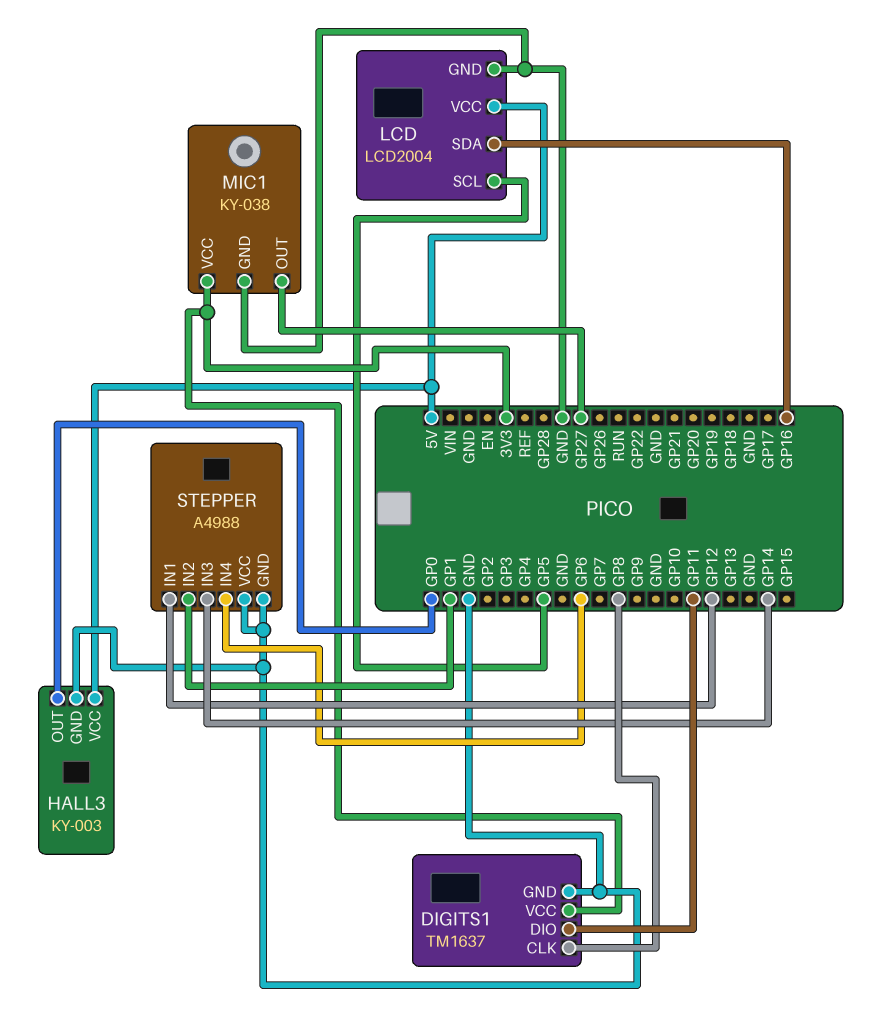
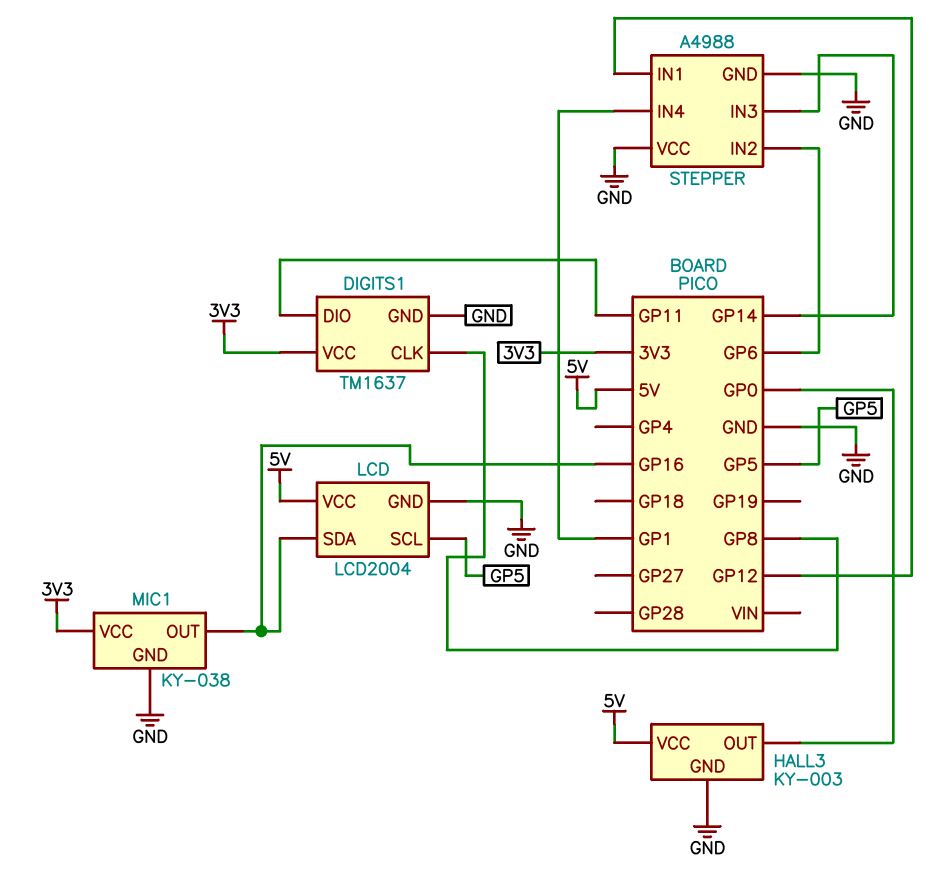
MIC1 pin OUT: GP27 -> GP16
STEPPER pin IN2: GP1 -> GP6
STEPPER pin IN4: GP6 -> GP1

